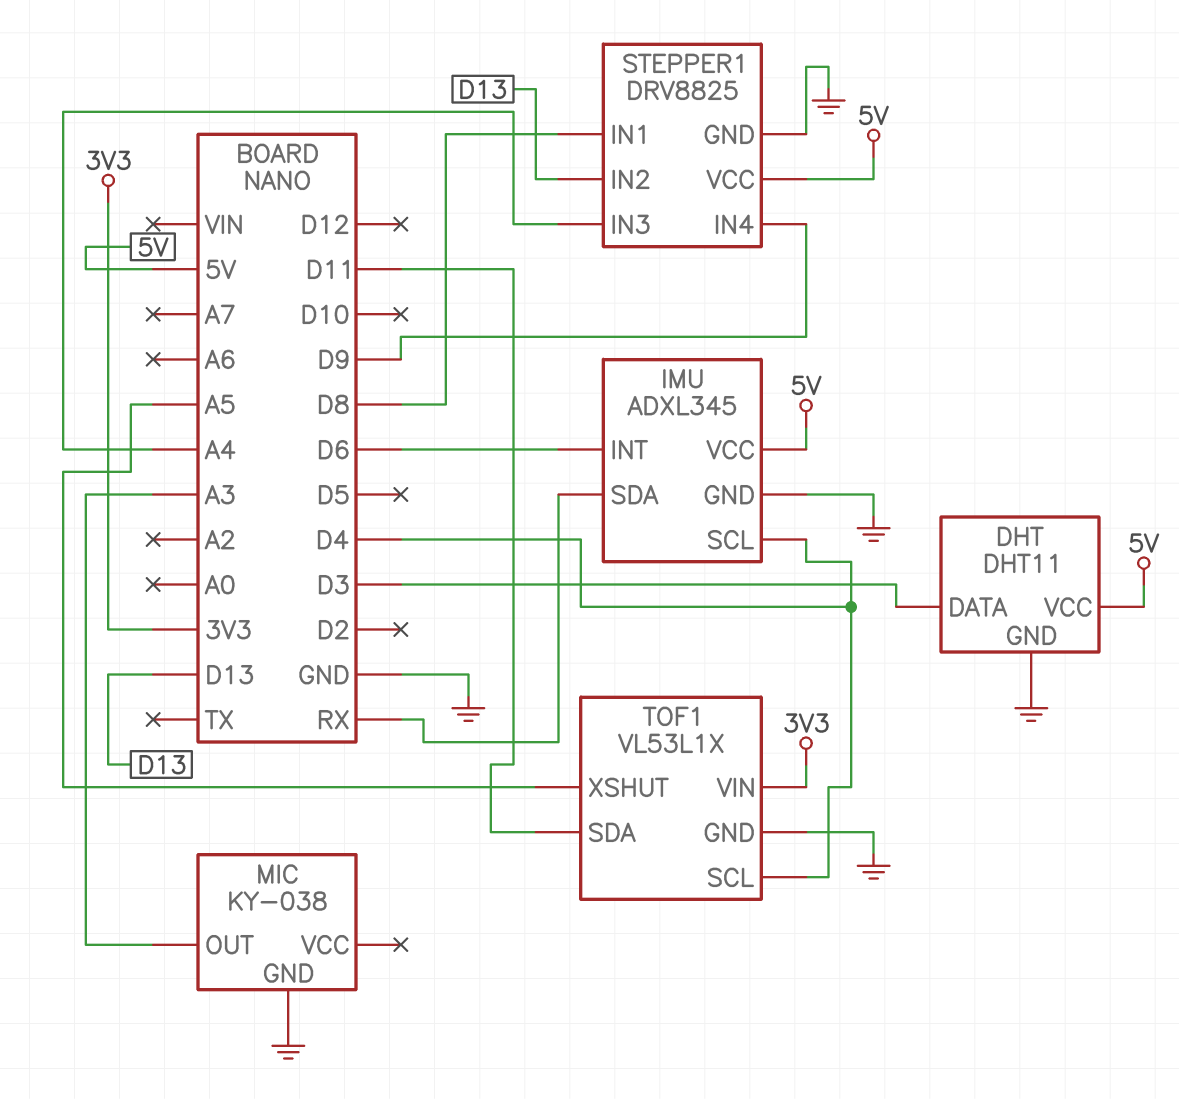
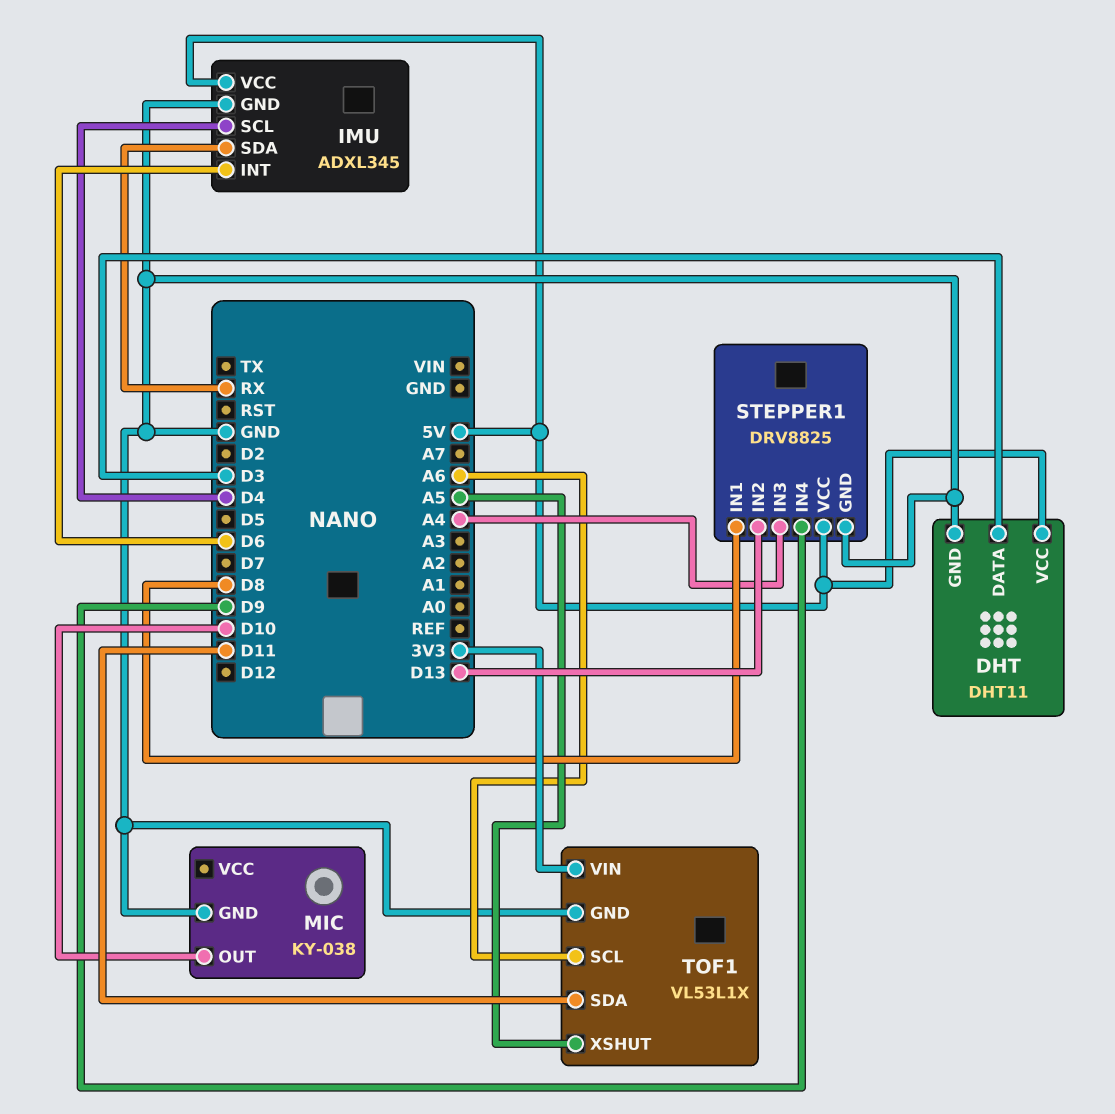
MIC pin OUT: A3 -> D10
TOF1 pin SCL: D4 -> A6

